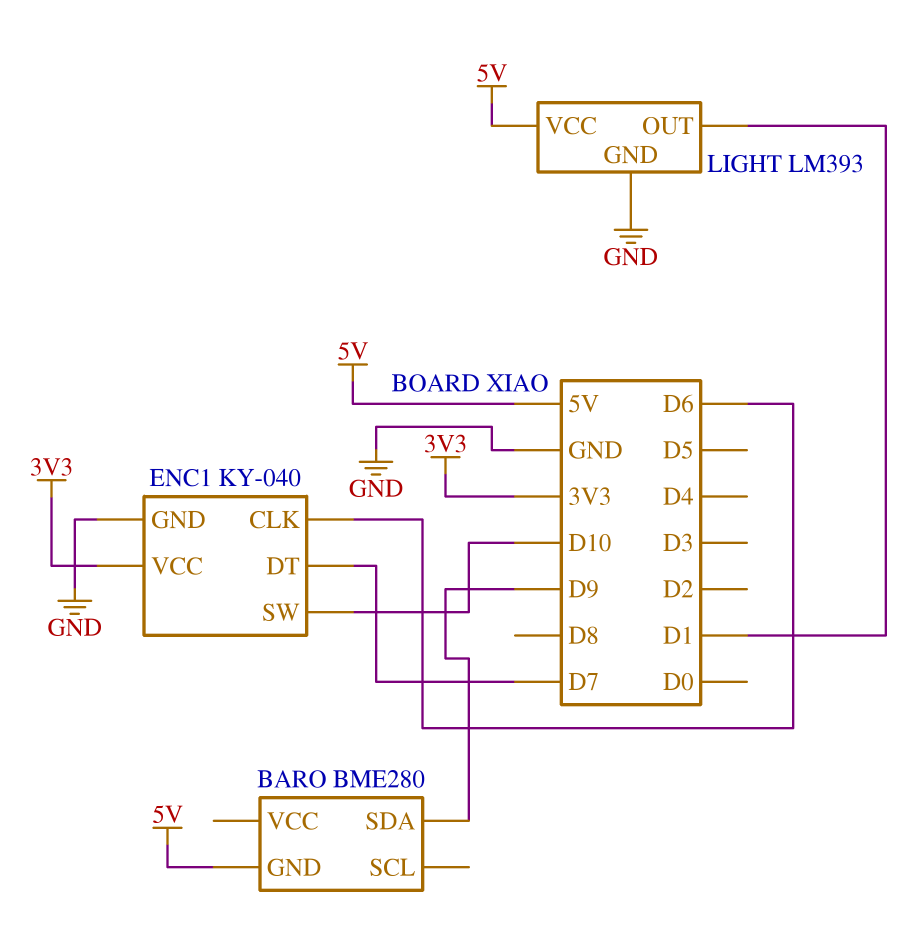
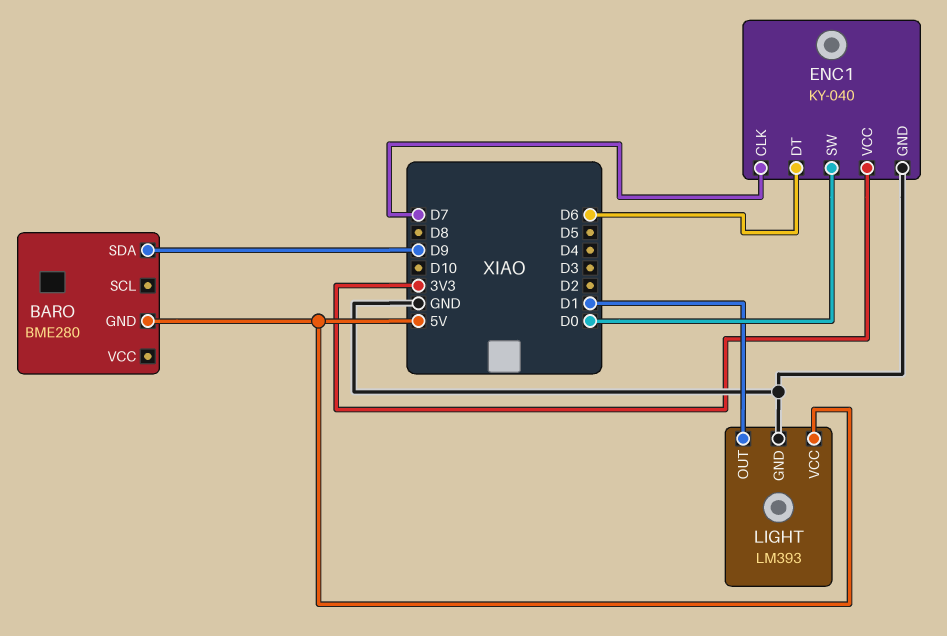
ENC1 pin CLK: D6 -> D7
ENC1 pin DT: D7 -> D6
ENC1 pin SW: D10 -> D0

